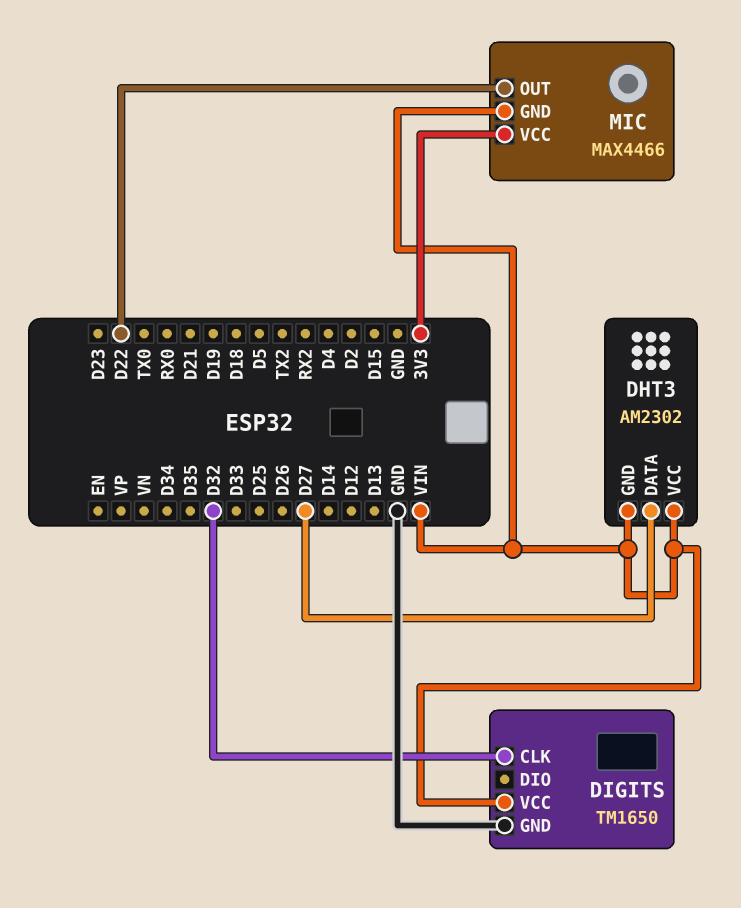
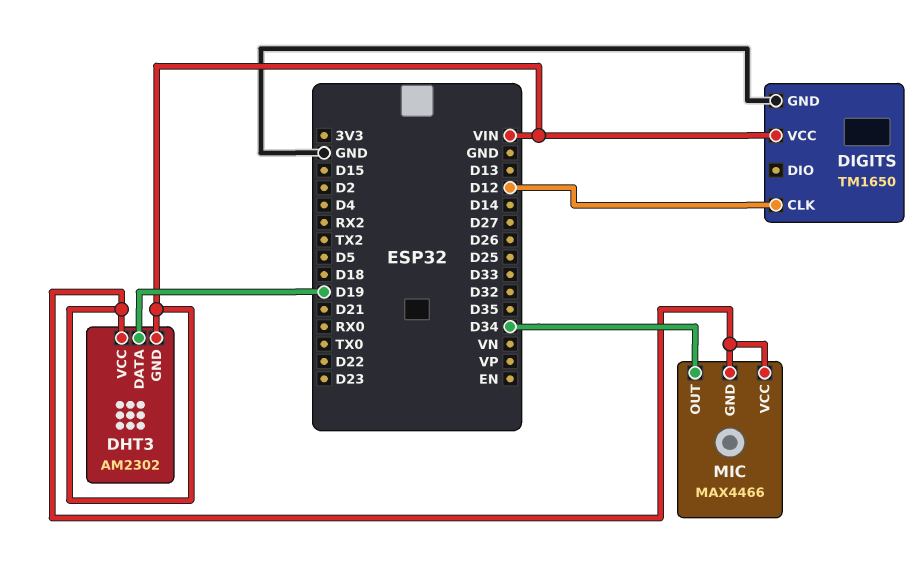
DHT3 pin DATA: D27 -> D19
DIGITS pin CLK: D32 -> D12
MIC pin OUT: D22 -> D34
MIC pin VCC: 3V3 -> VIN

